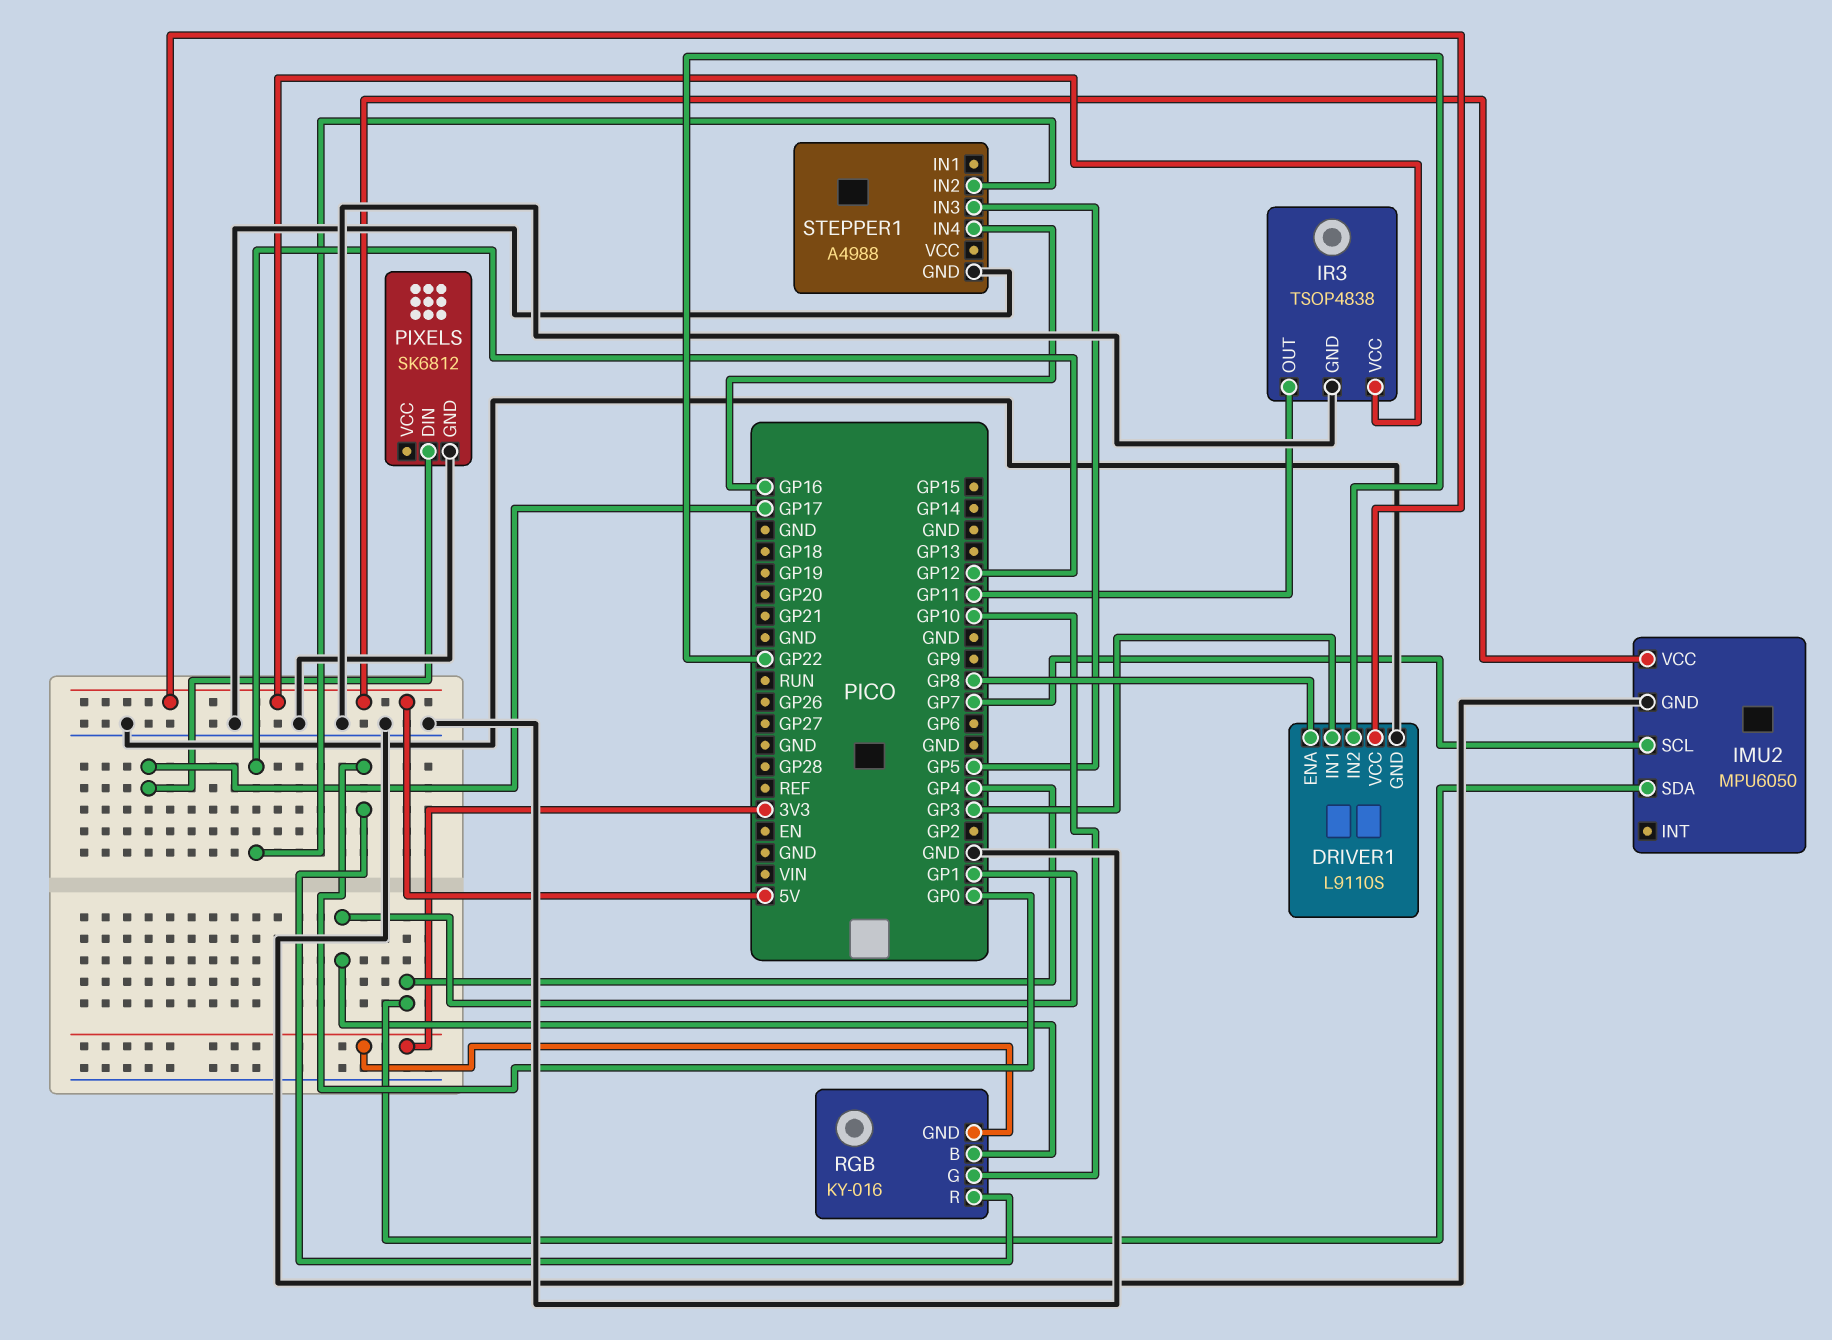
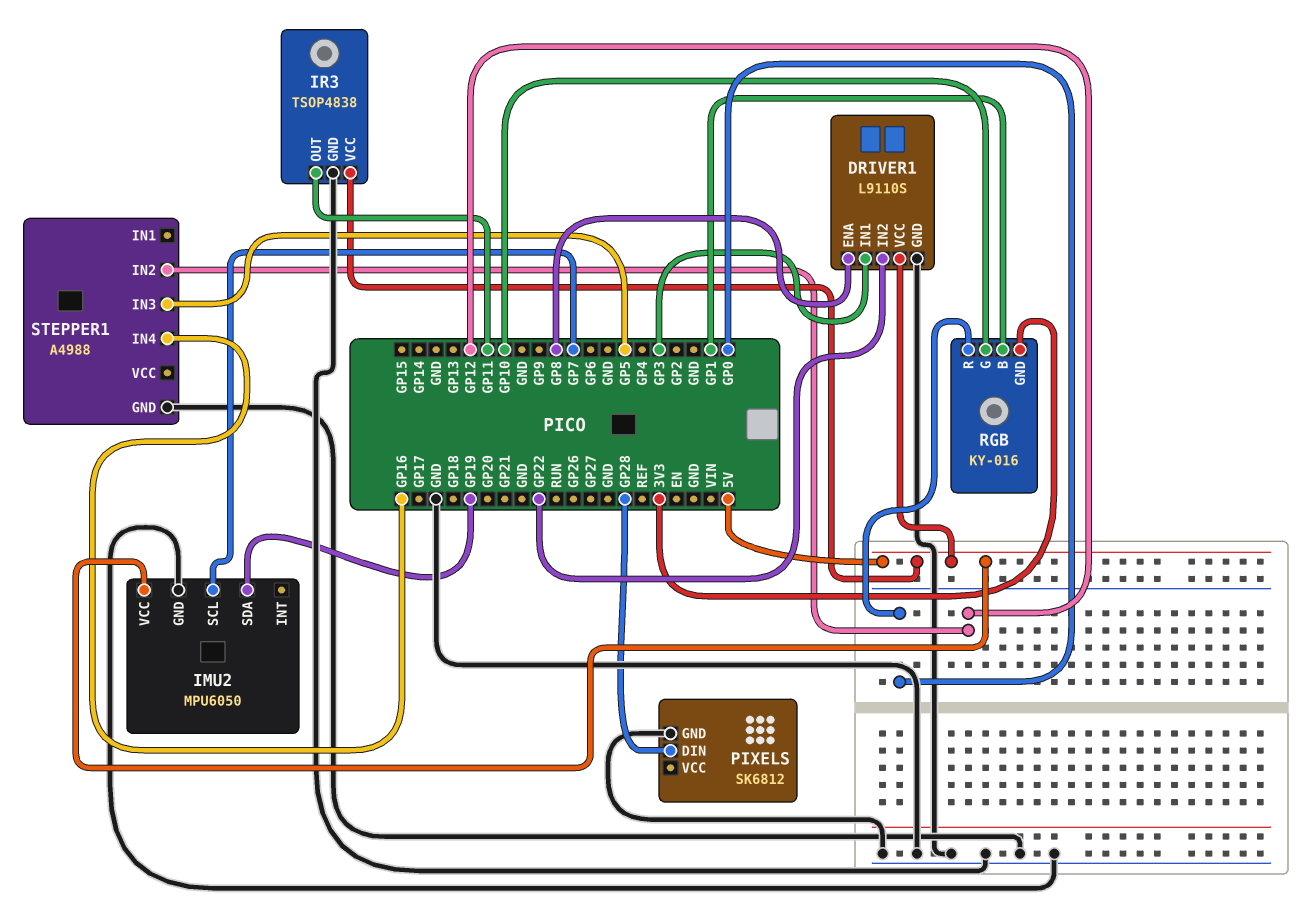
IMU2 pin SDA: GP4 -> GP19
PIXELS pin DIN: GP17 -> GP28

